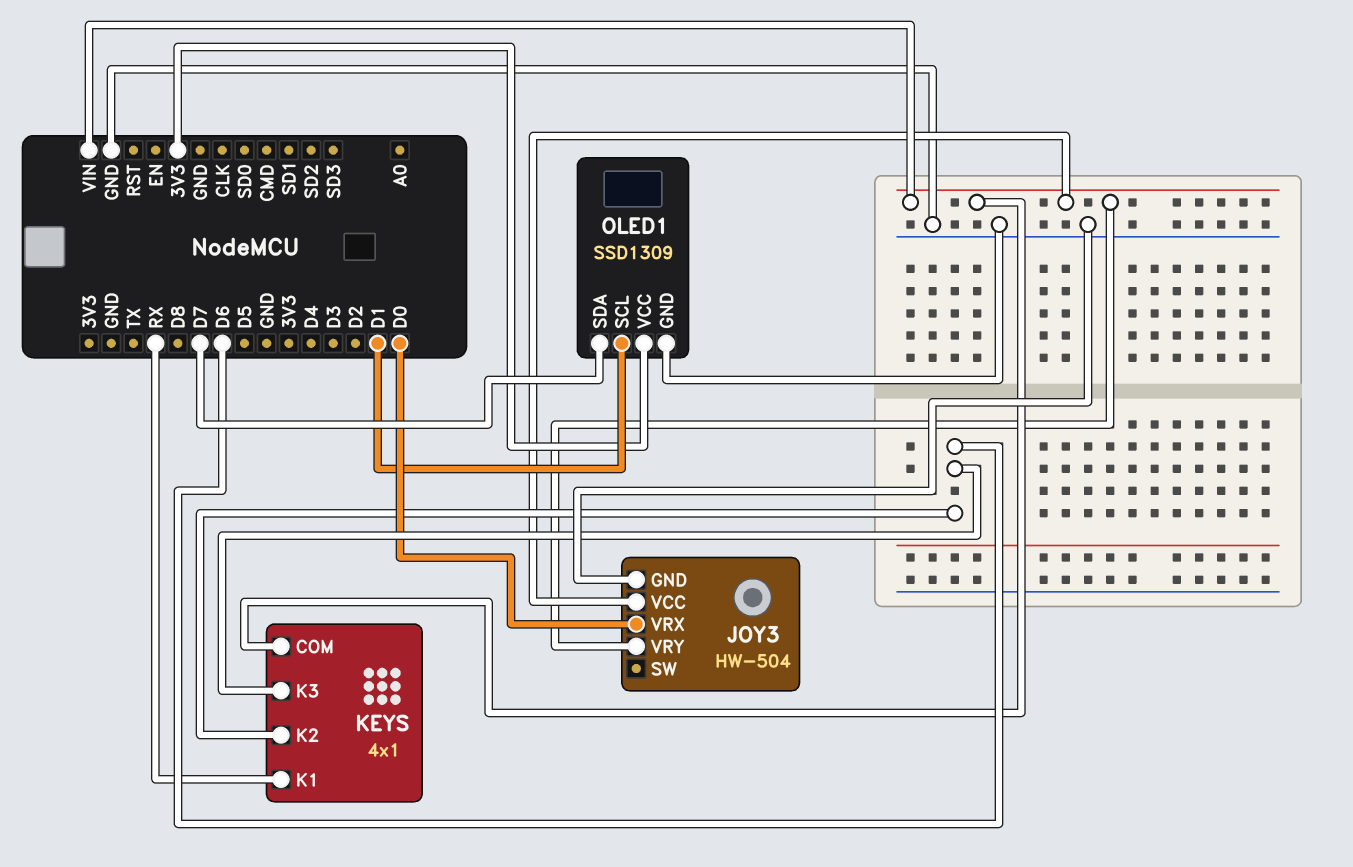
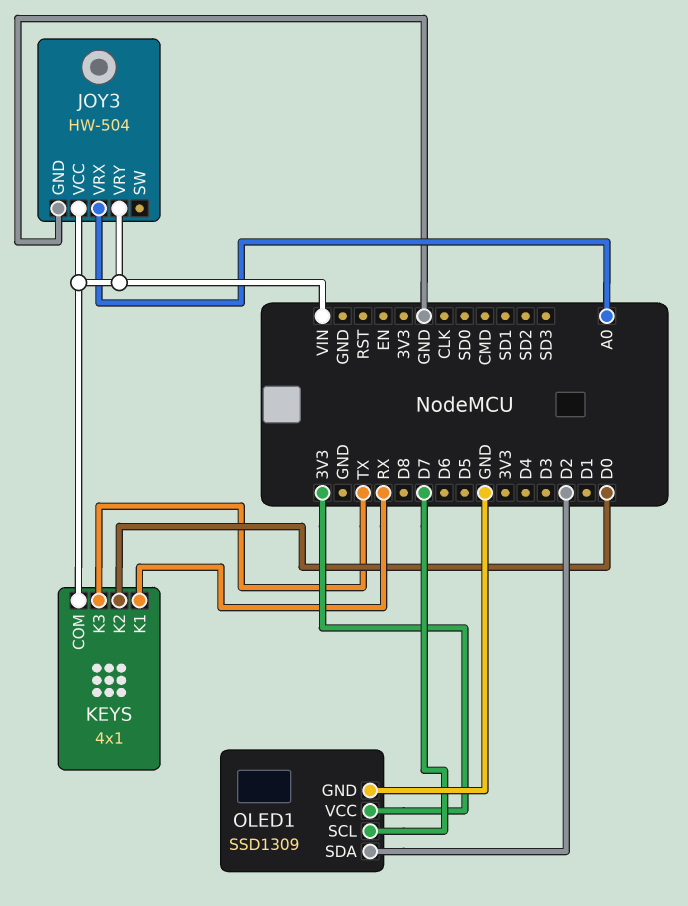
JOY3 pin VRX: D0 -> A0
KEYS pin K2: D6 -> D0
KEYS pin K3: D6 -> TX
OLED1 pin SCL: D1 -> D7
OLED1 pin SDA: D7 -> D2

